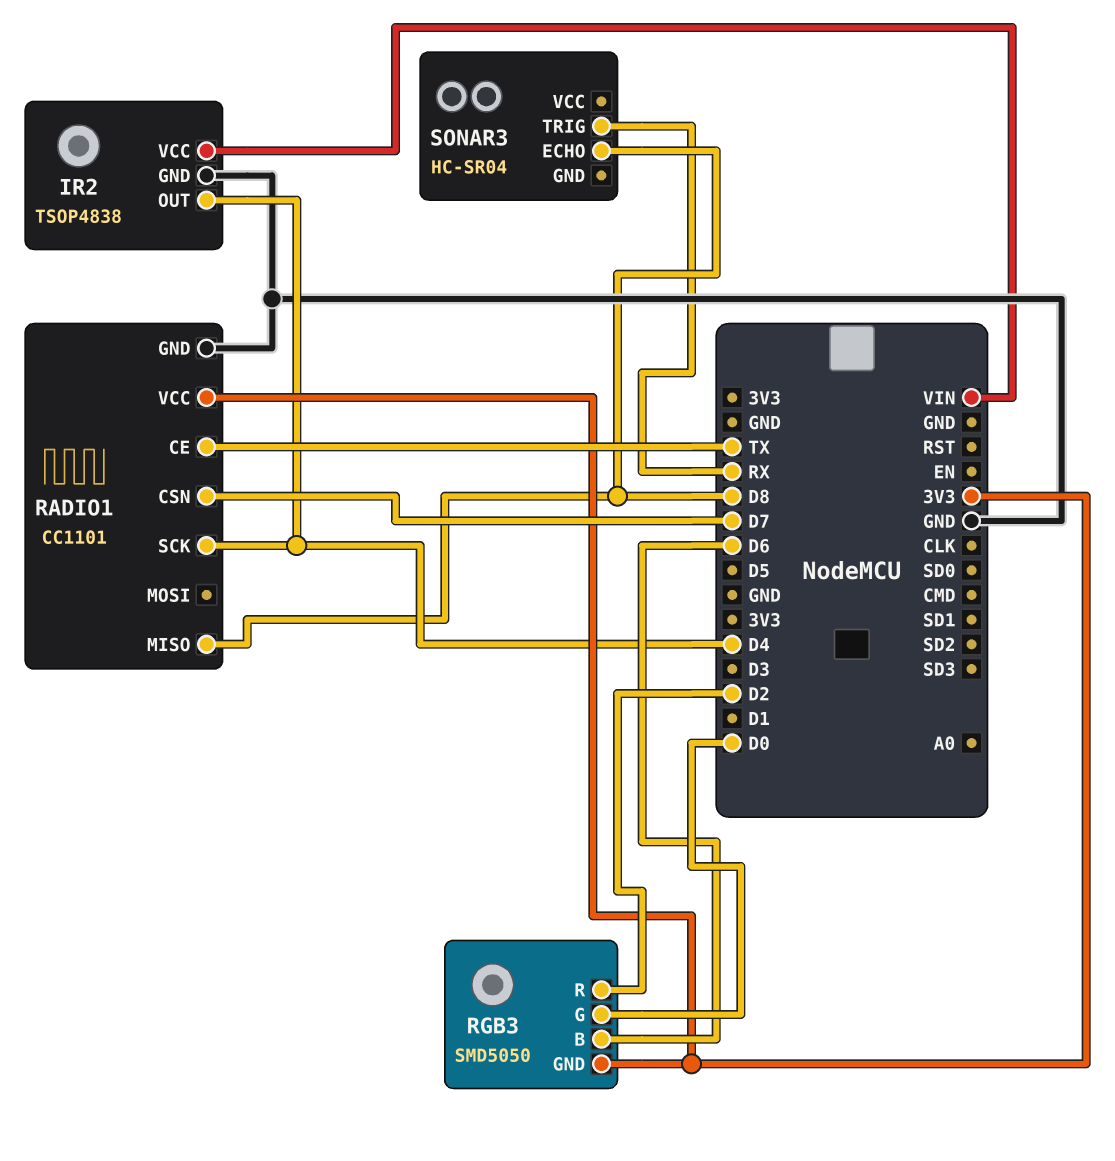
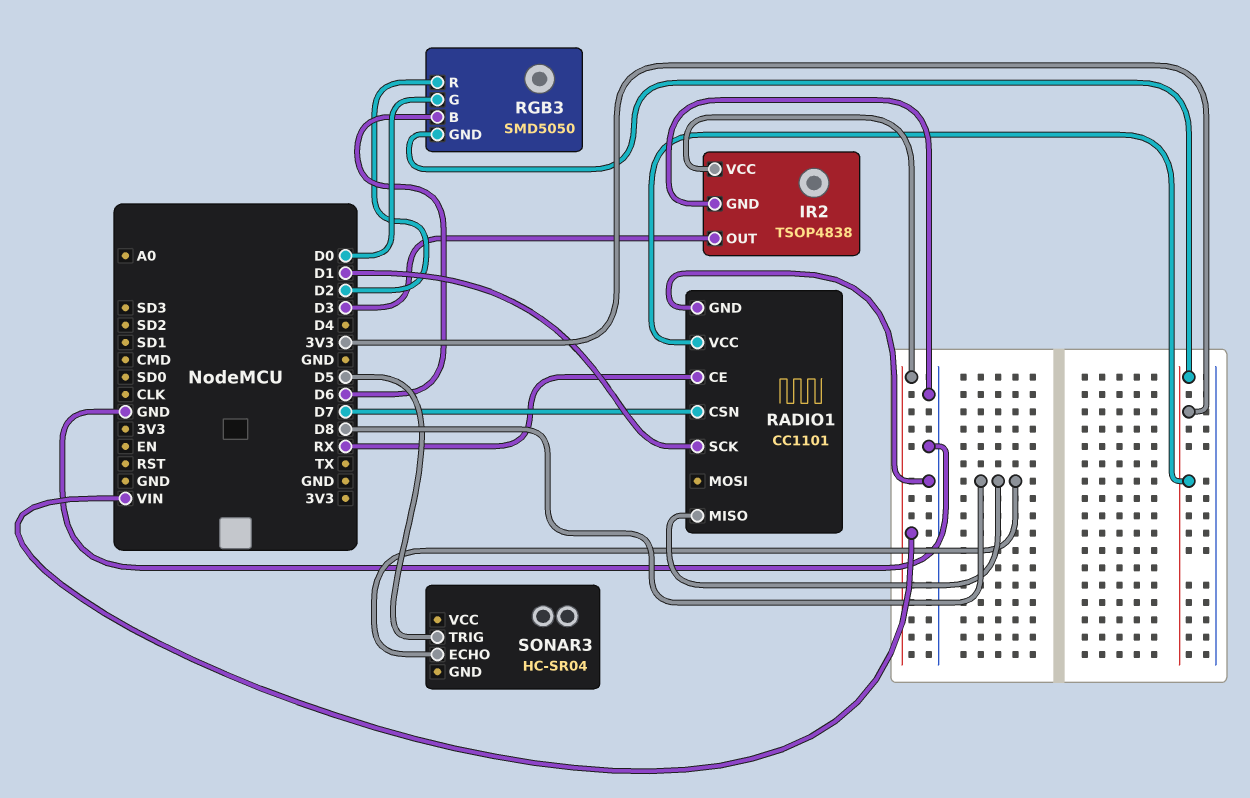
IR2 pin OUT: D4 -> D3
RADIO1 pin CE: TX -> RX
RADIO1 pin SCK: D4 -> D1
SONAR3 pin TRIG: RX -> D5

